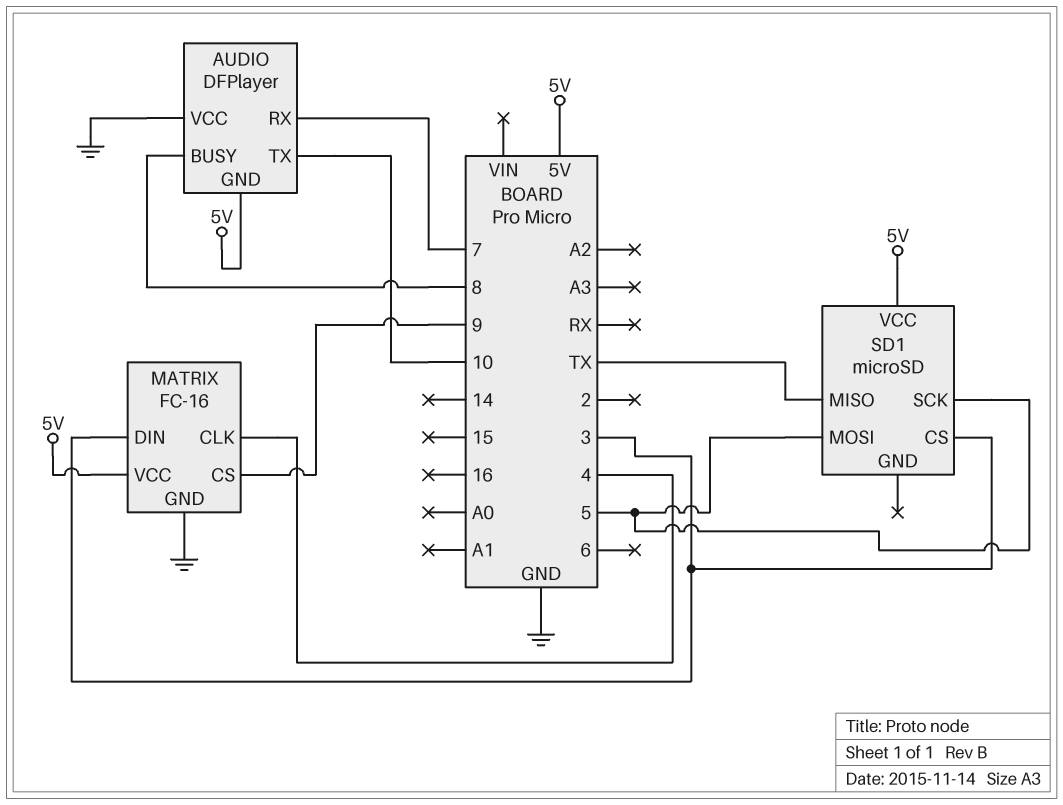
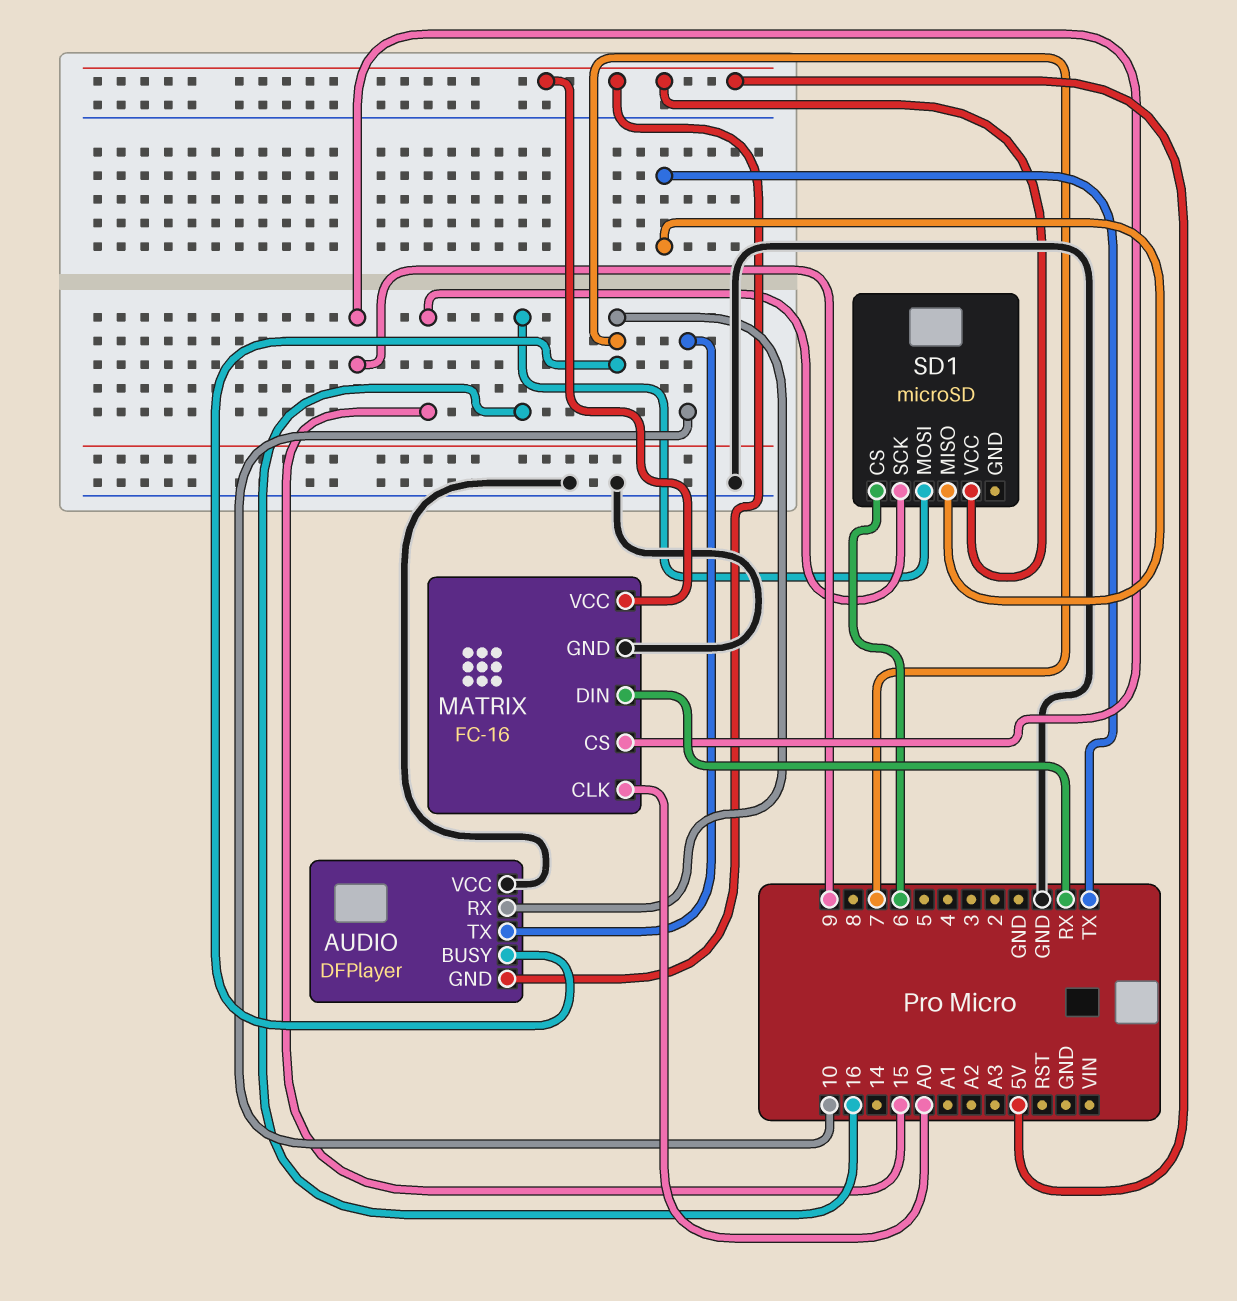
AUDIO pin BUSY: 8 -> 7
MATRIX pin CLK: 4 -> A0
MATRIX pin DIN: 3 -> RX
SD1 pin CS: 3 -> 6
SD1 pin MOSI: 5 -> 16
SD1 pin SCK: 5 -> 15

